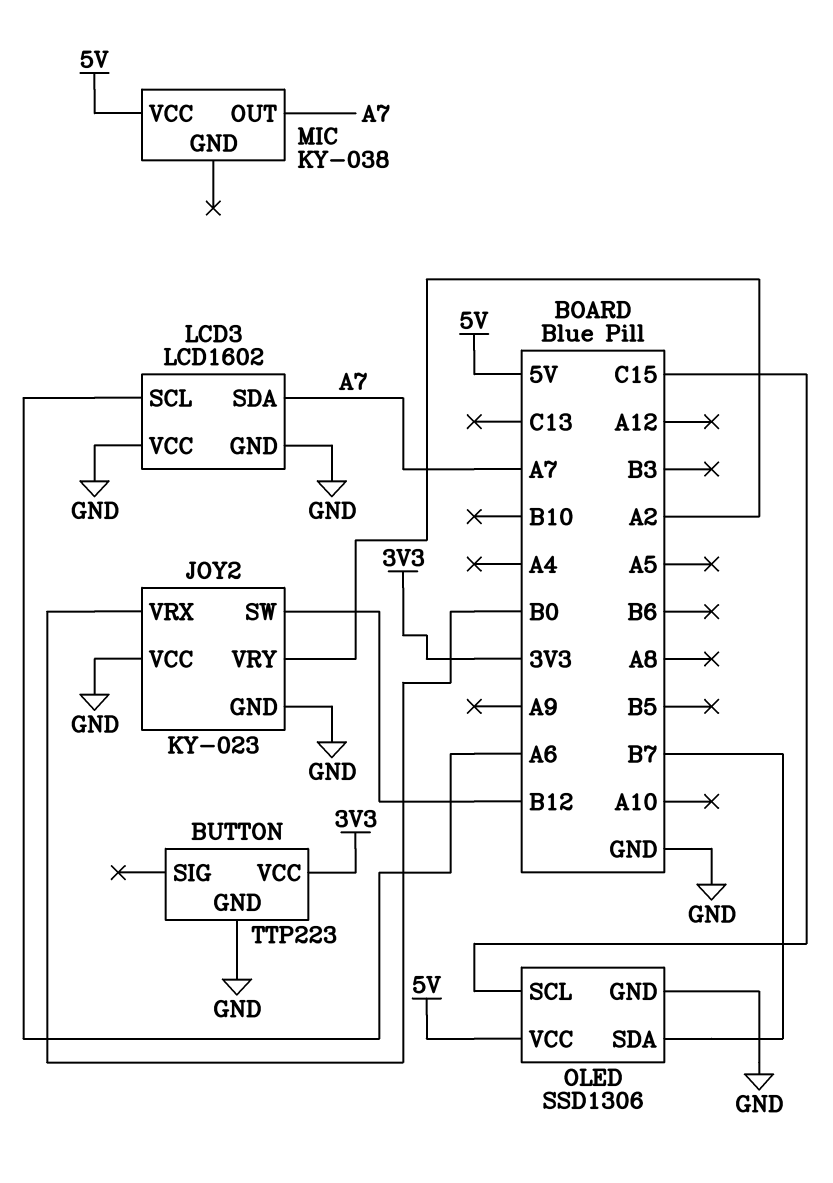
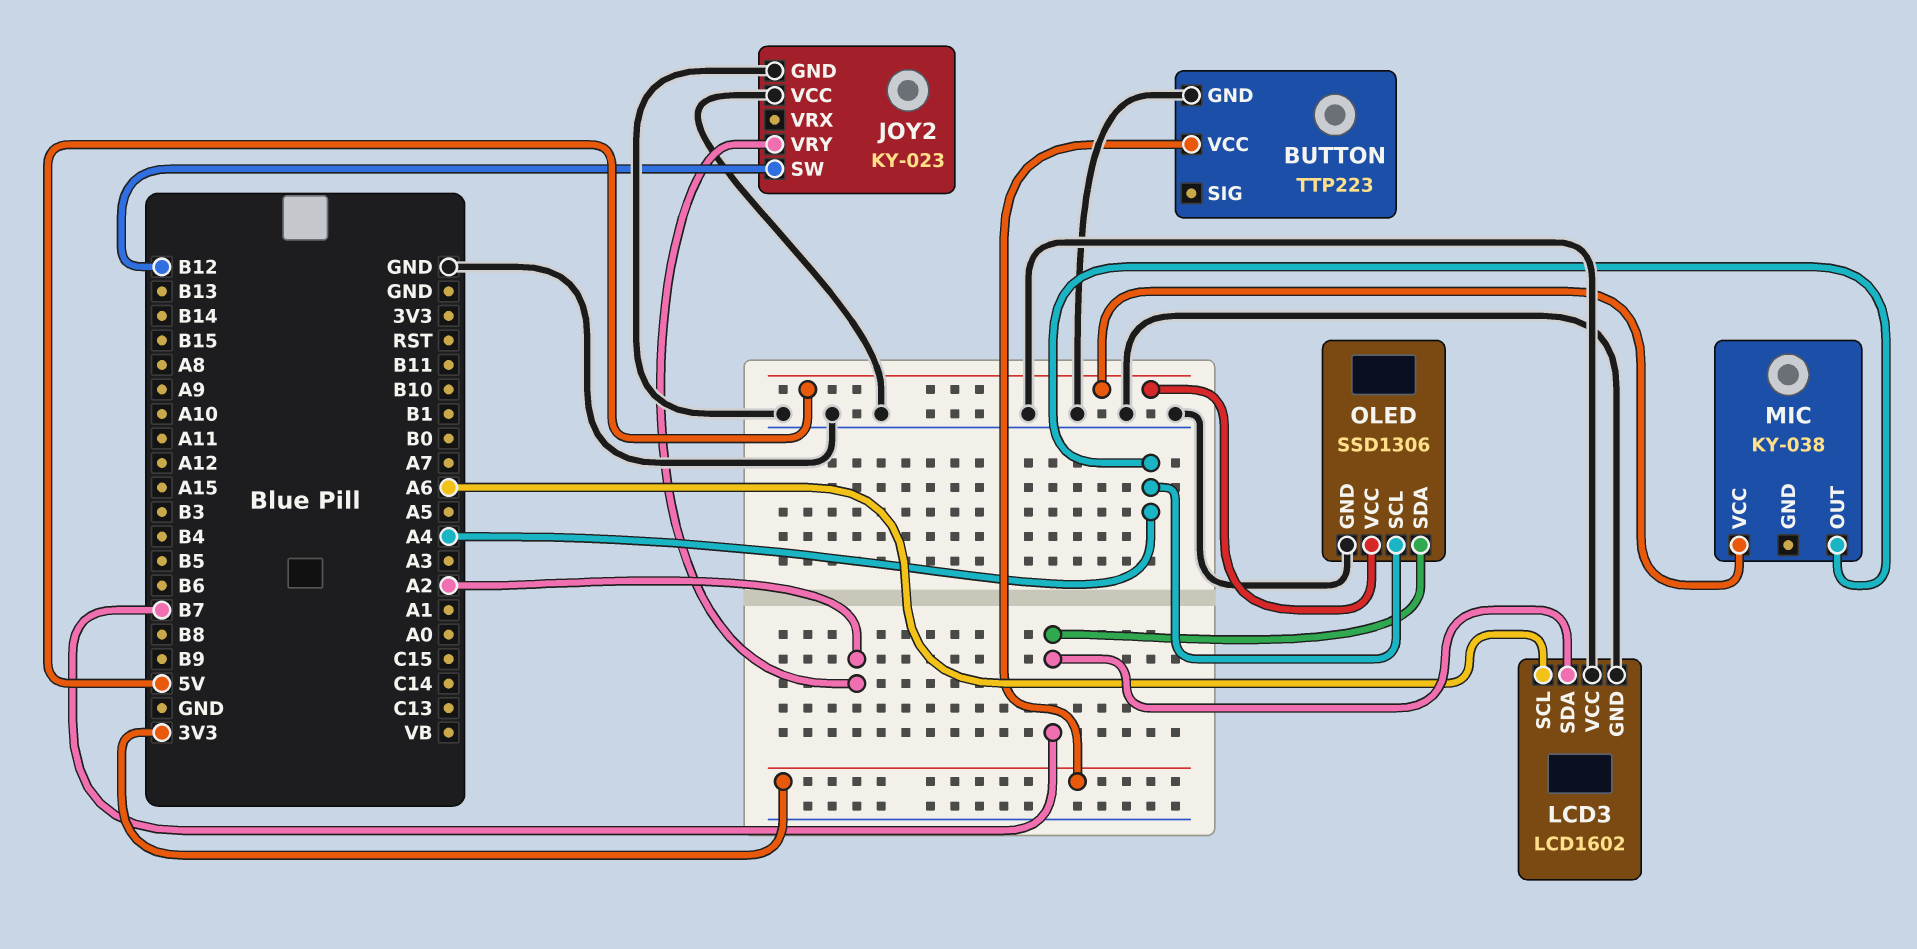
JOY2 pin VRX: B0 -> none
LCD3 pin SDA: A7 -> B7
MIC pin OUT: A7 -> A4
OLED pin SCL: C15 -> A4

